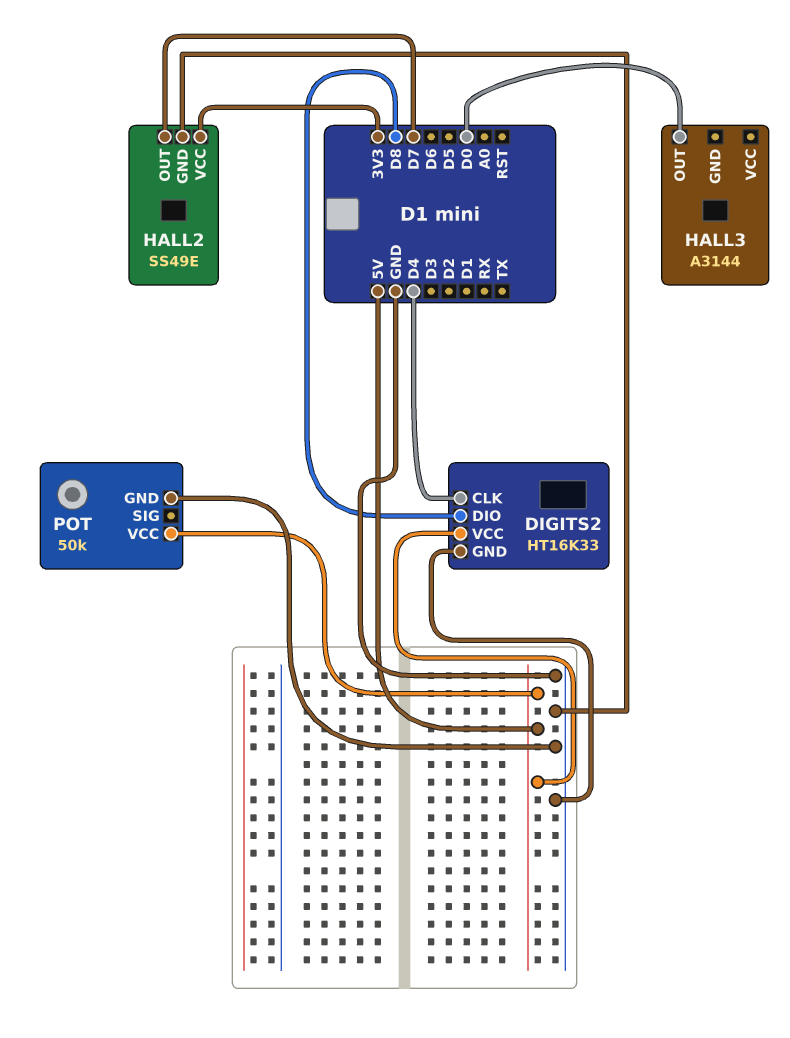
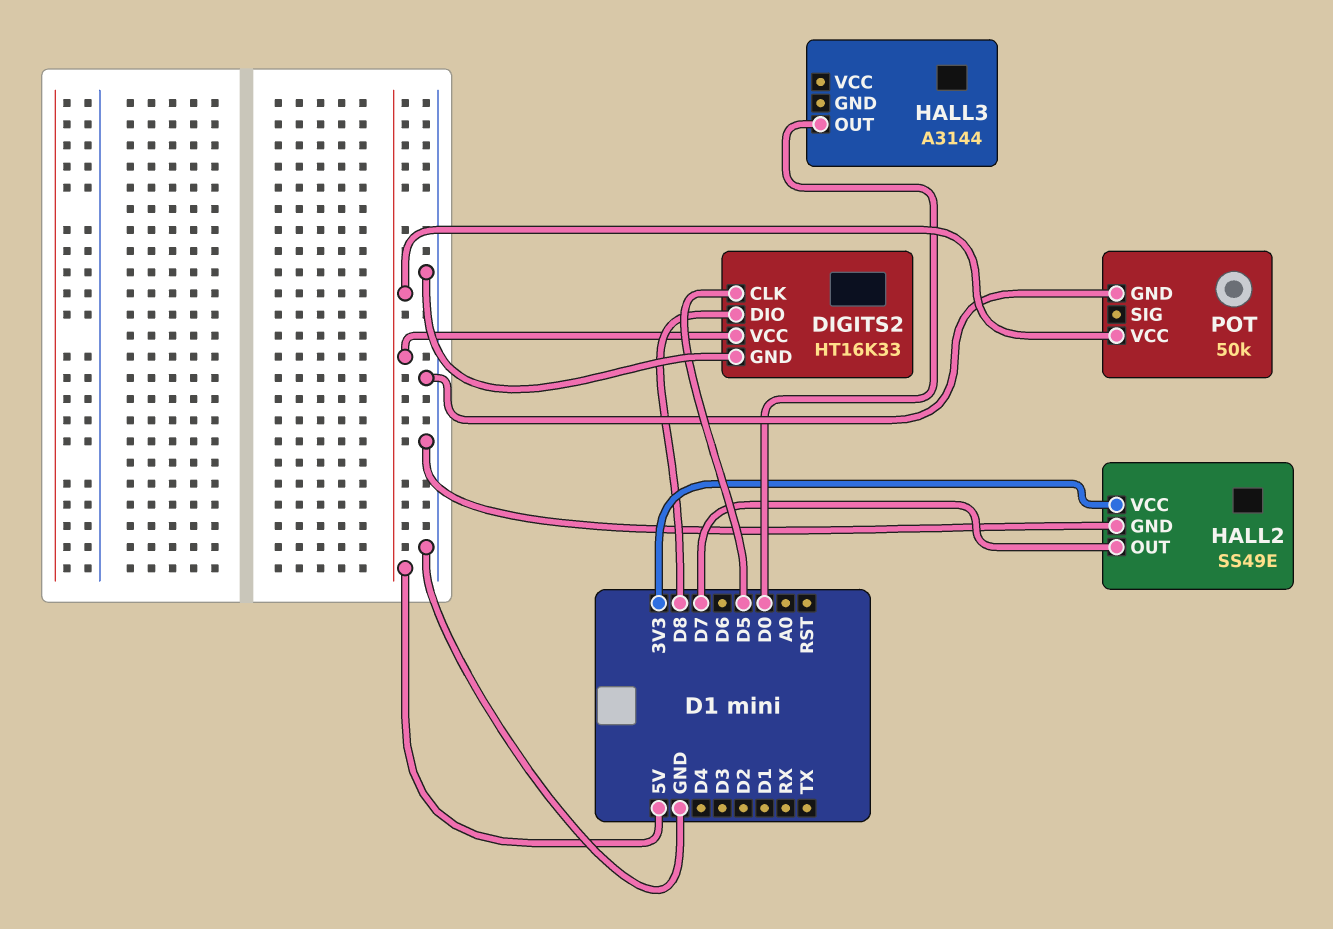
DIGITS2 pin CLK: D4 -> D5

